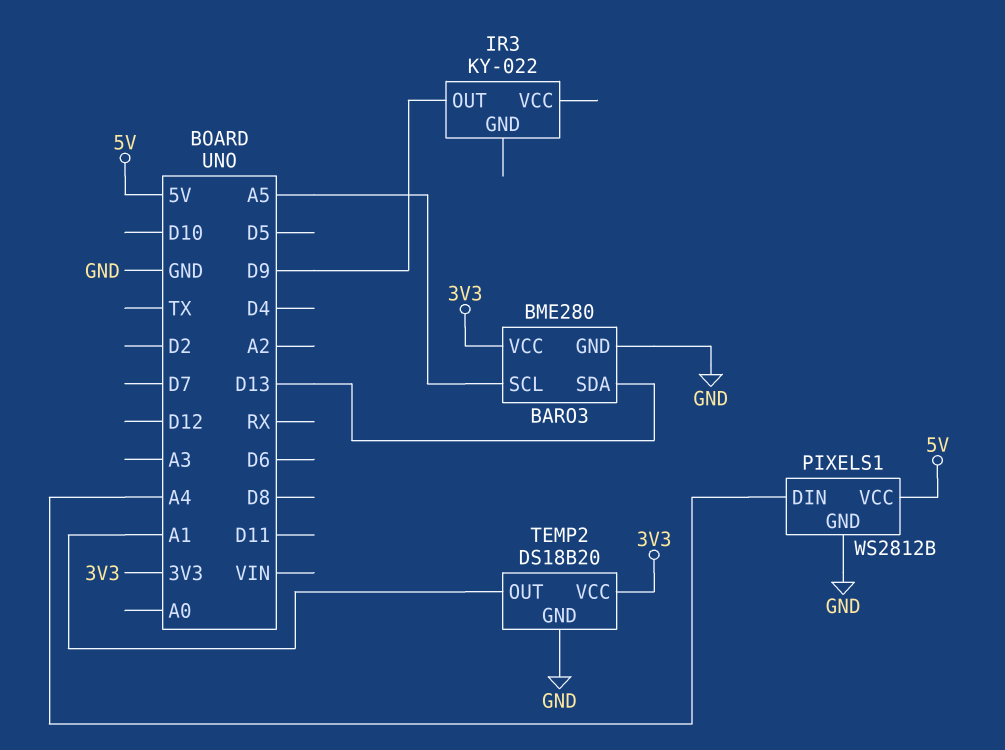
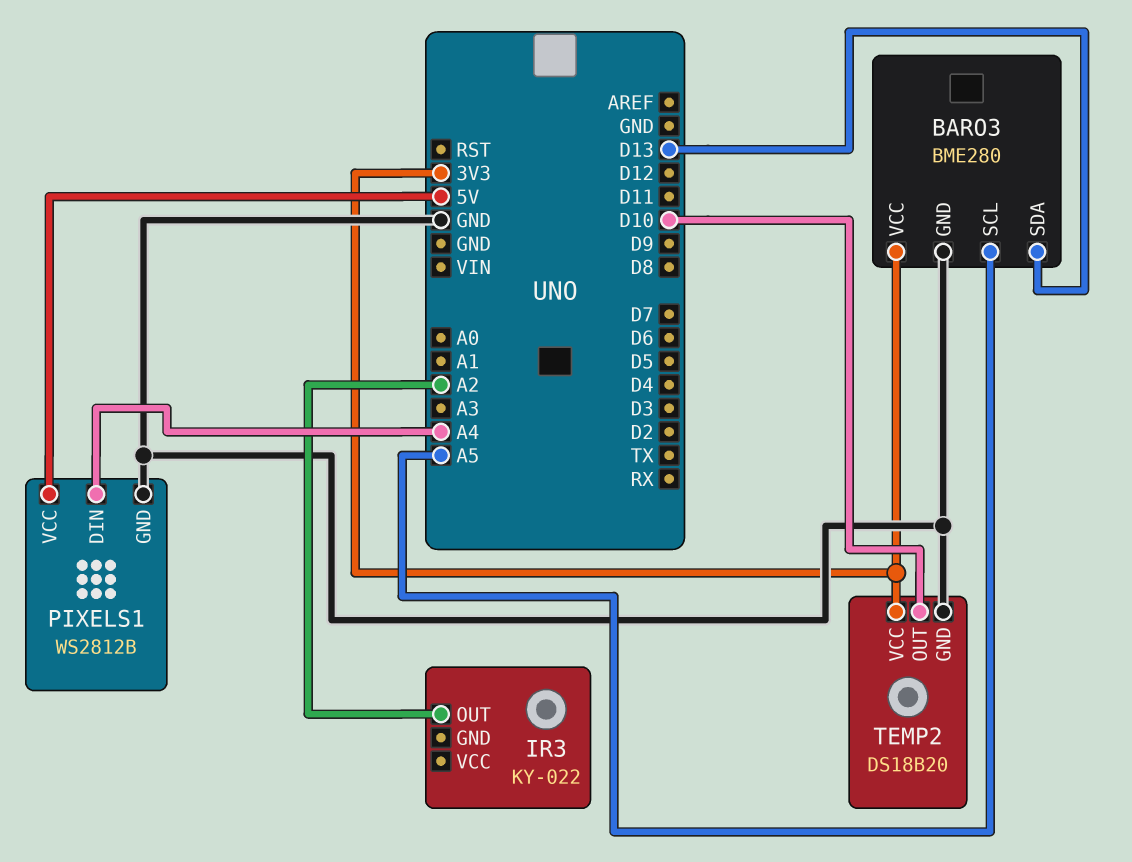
IR3 pin OUT: D9 -> A2
TEMP2 pin OUT: A1 -> D10

